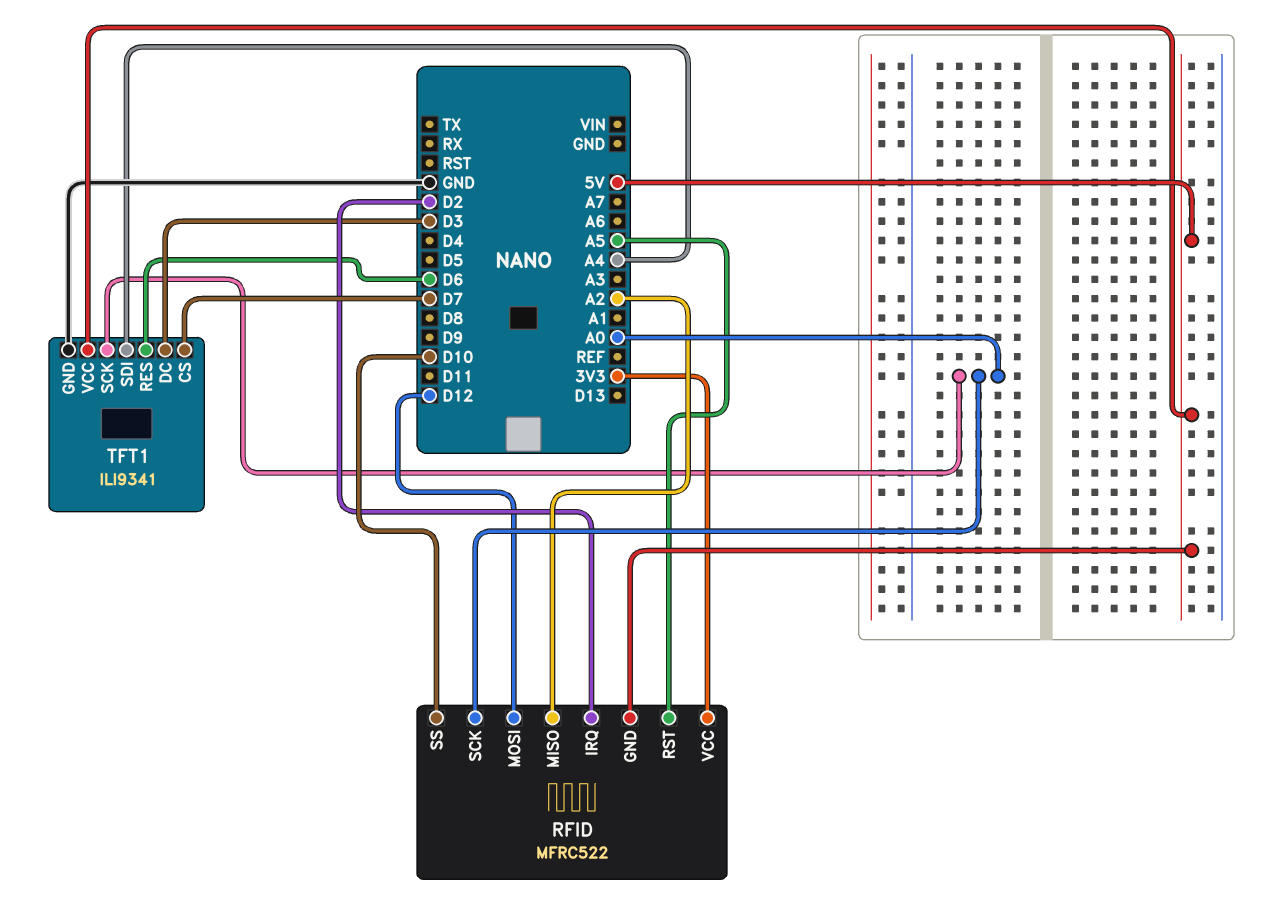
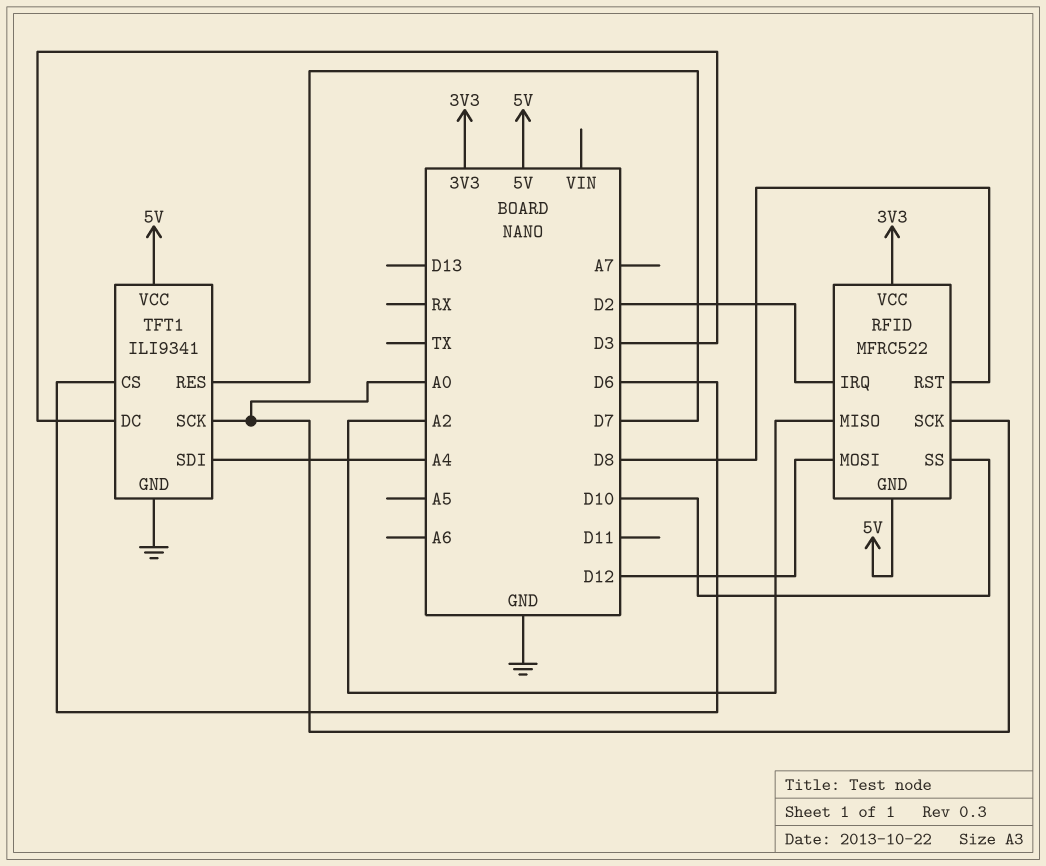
RFID pin RST: A5 -> D8
TFT1 pin CS: D7 -> D6
TFT1 pin RES: D6 -> D7

